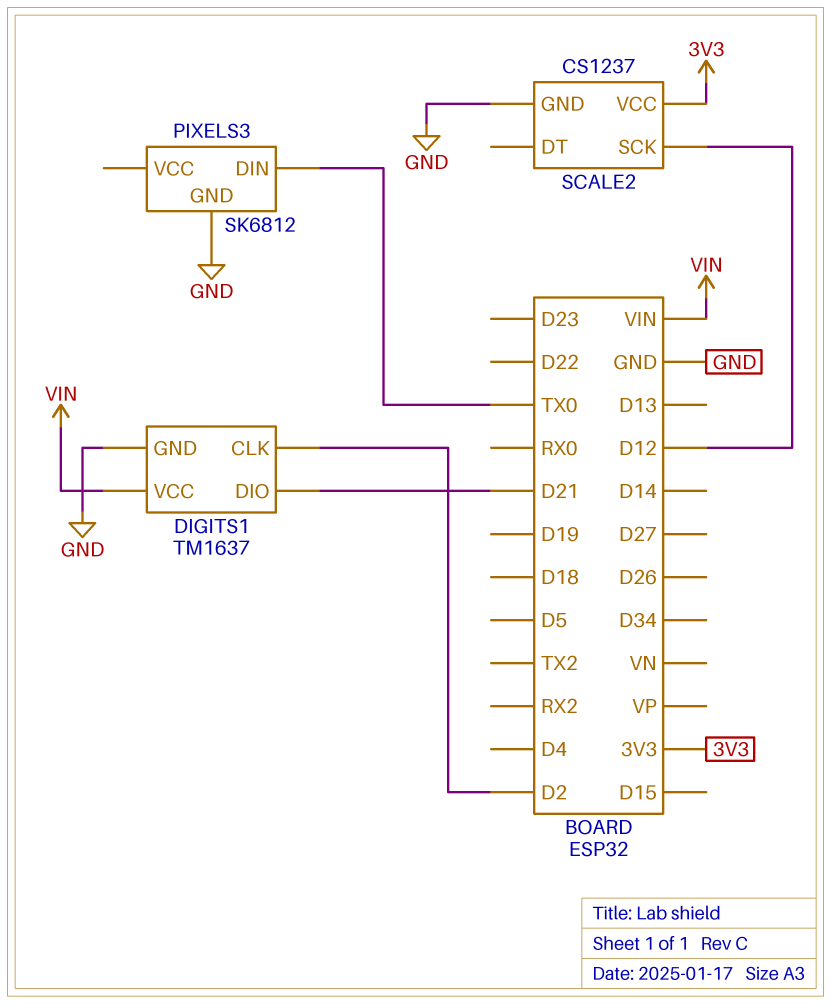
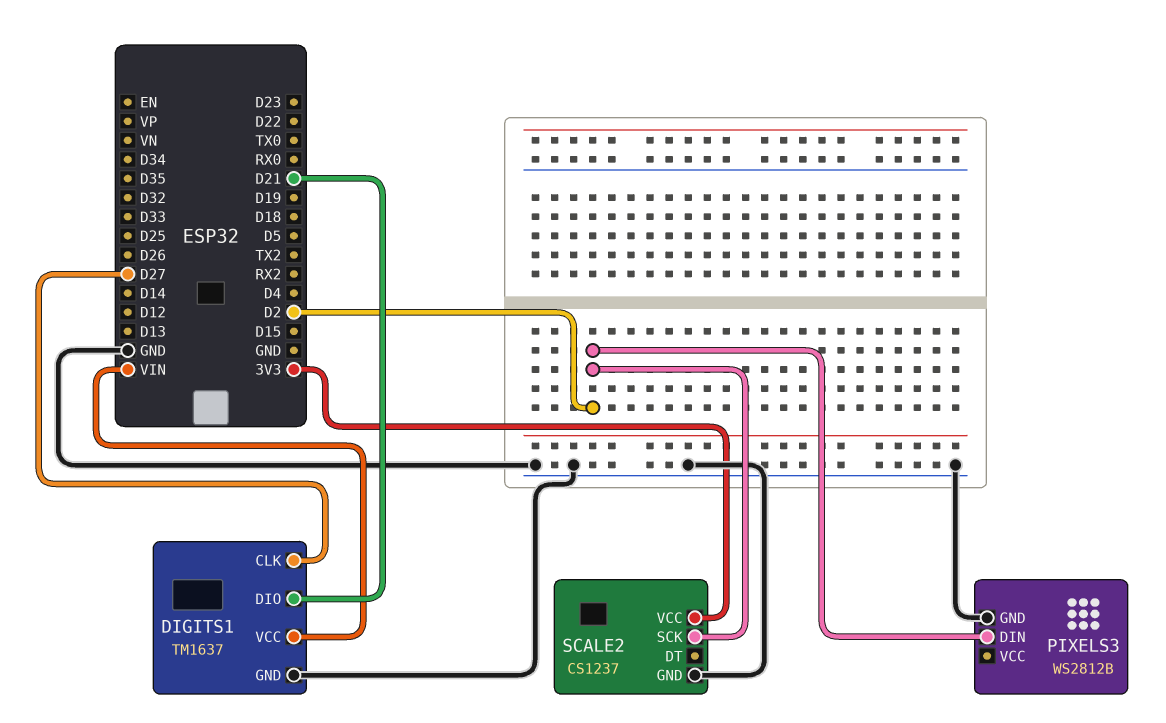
DIGITS1 pin CLK: D2 -> D27
PIXELS3: SK6812 -> WS2812B
PIXELS3 pin DIN: TX0 -> D2
SCALE2 pin SCK: D12 -> D2

